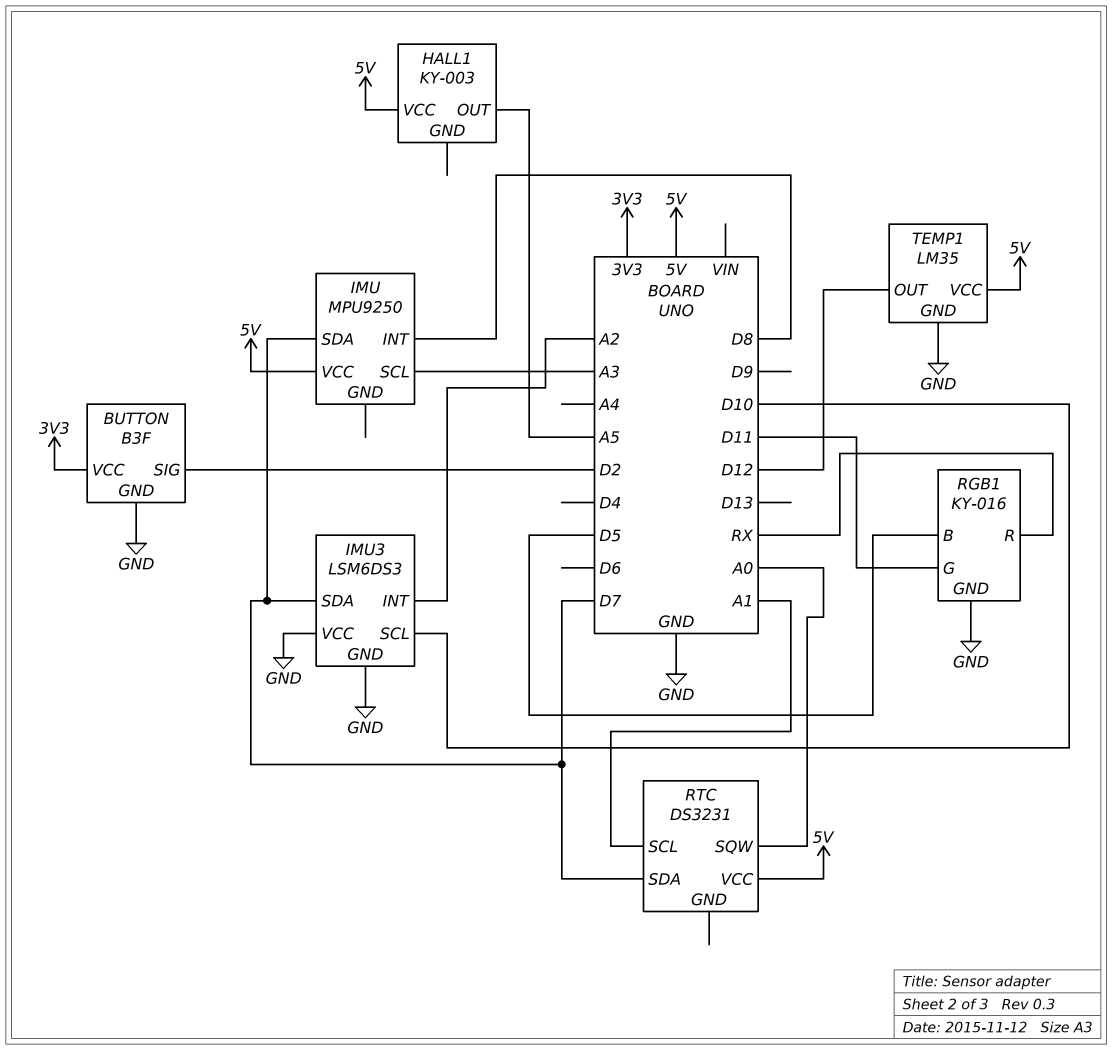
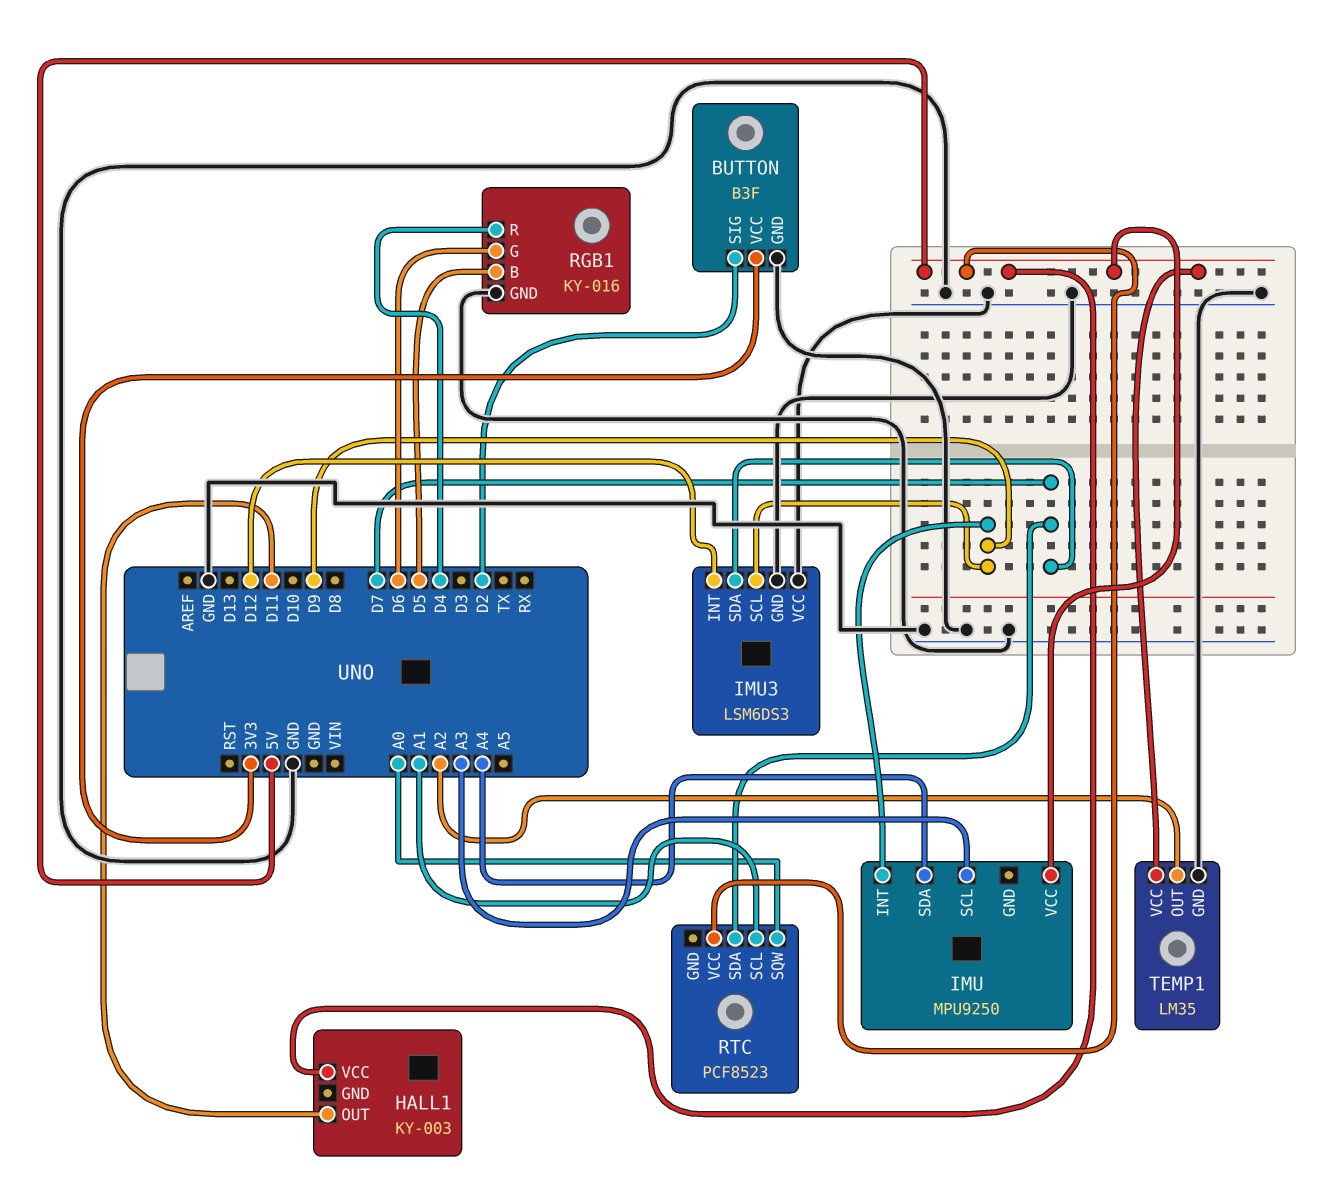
HALL1 pin OUT: A5 -> D11
IMU pin INT: D8 -> D9
IMU pin SDA: D7 -> A4
IMU3 pin INT: A2 -> D12
IMU3 pin SCL: D10 -> D9
RGB1 pin G: D11 -> D6
RGB1 pin R: RX -> D4
RTC: DS3231 -> PCF8523
TEMP1 pin OUT: D12 -> A2

